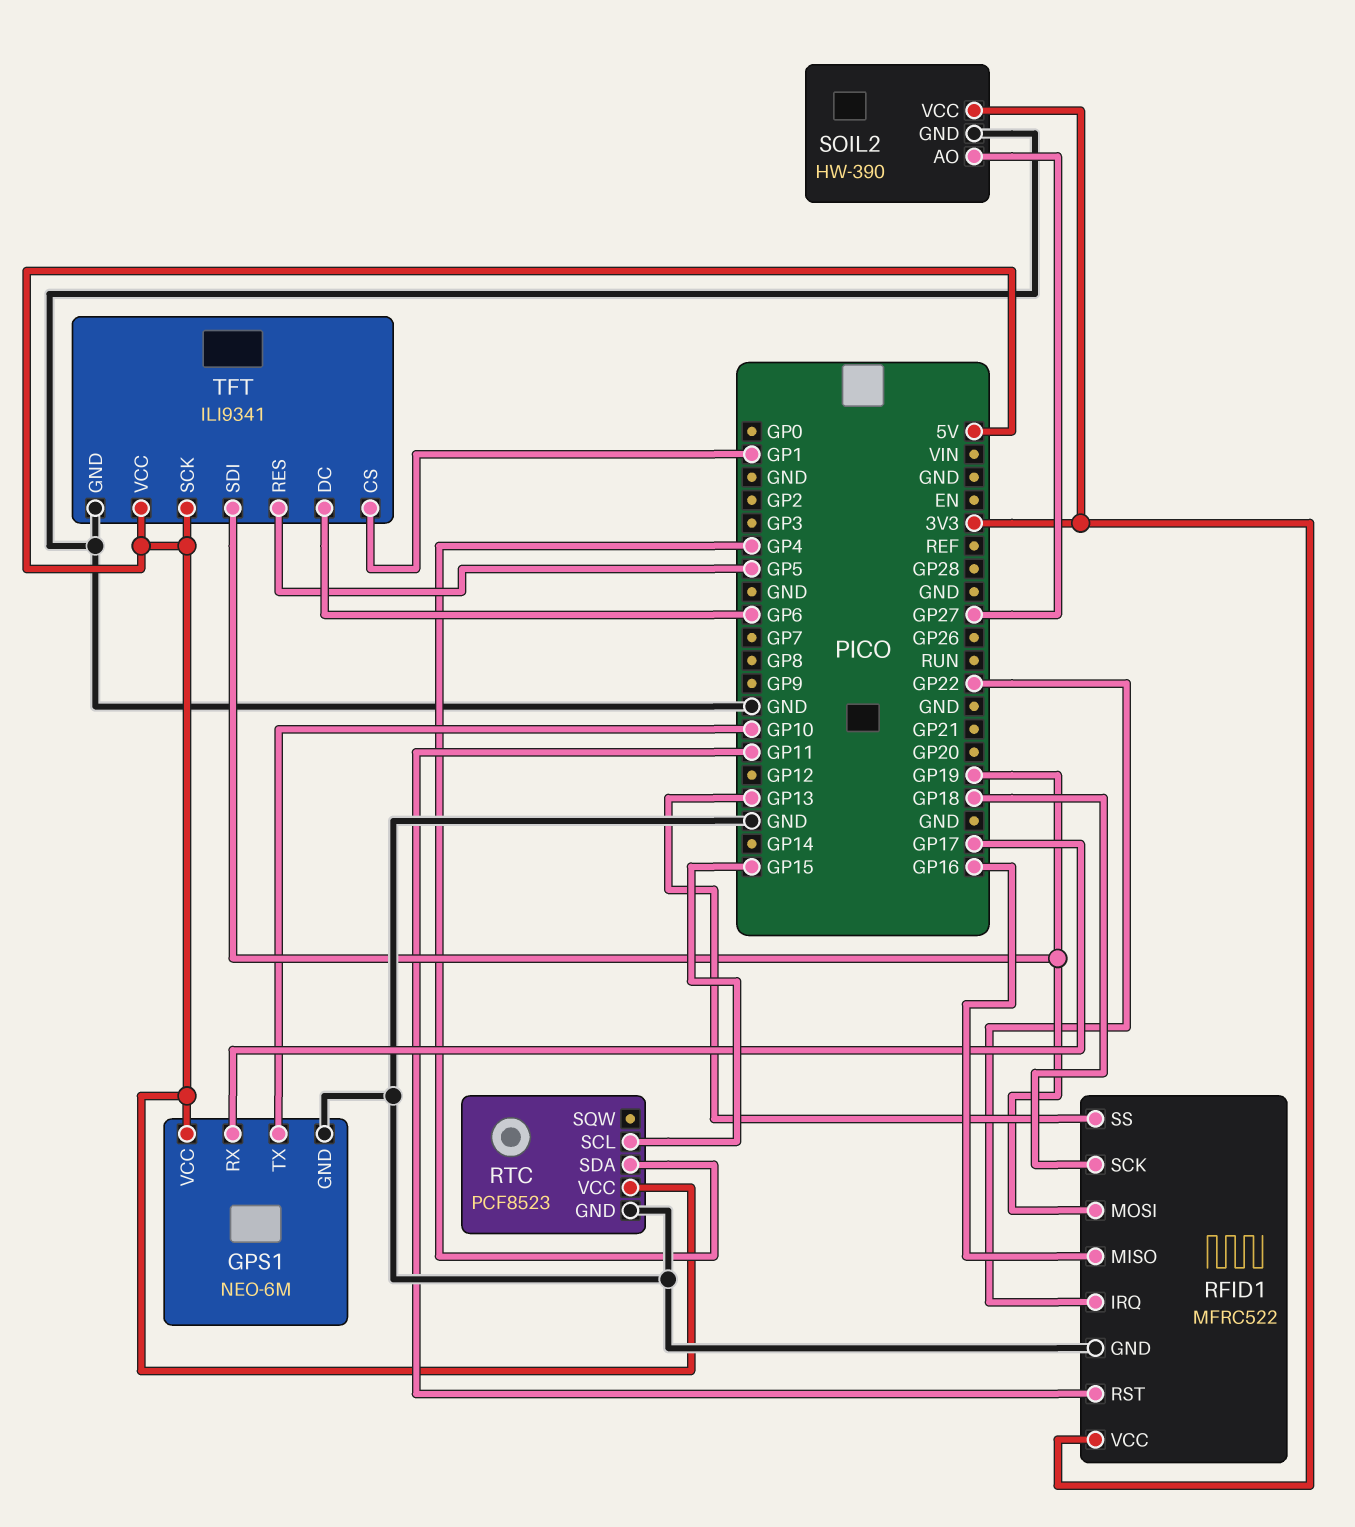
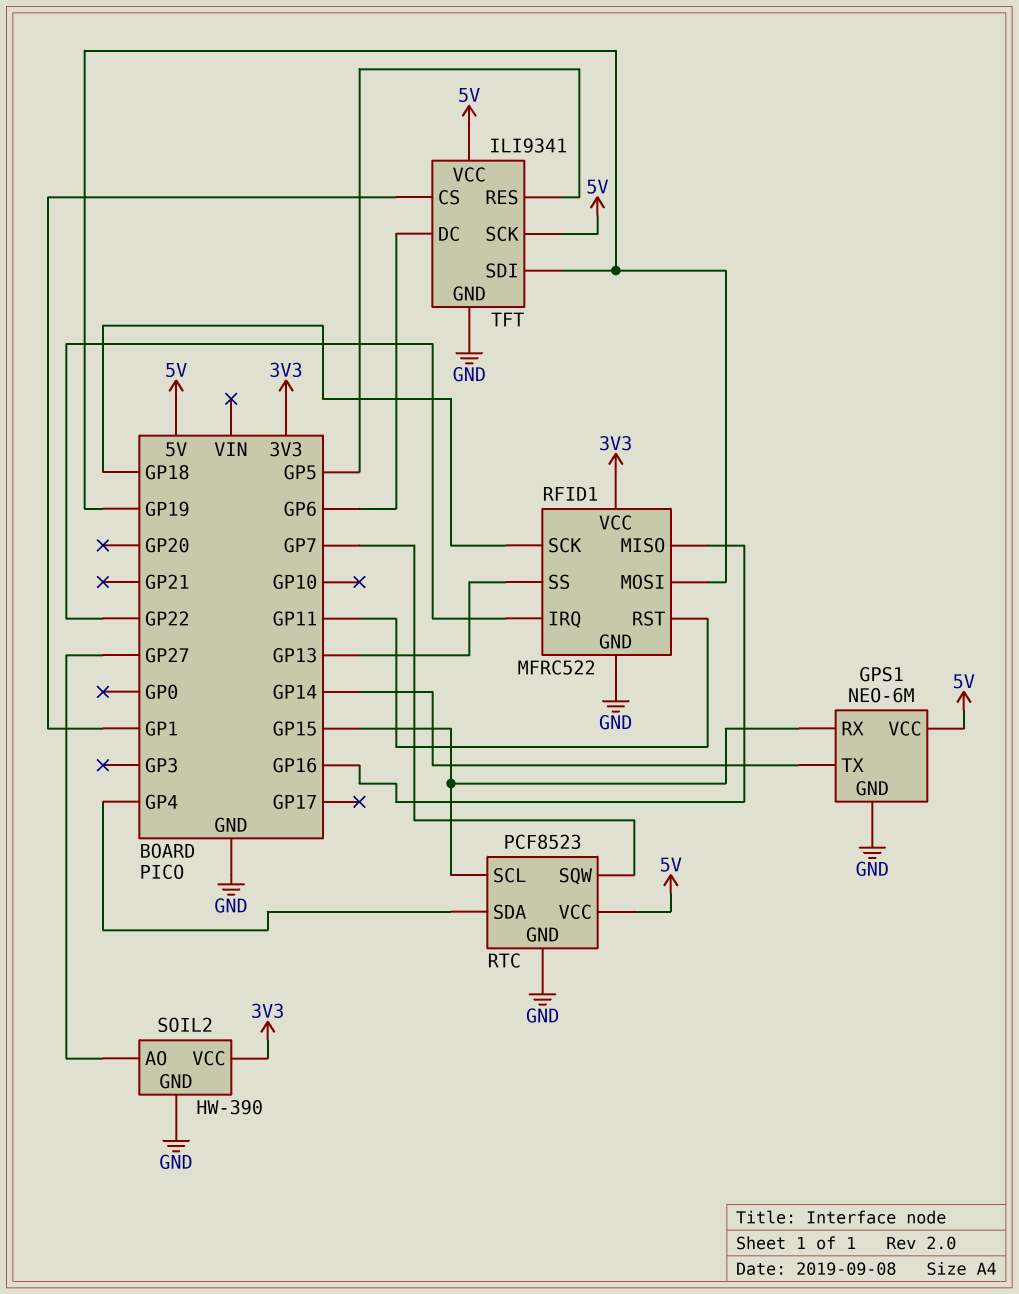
GPS1 pin RX: GP17 -> GP15
GPS1 pin TX: GP10 -> GP14
RTC pin SQW: none -> GP7

